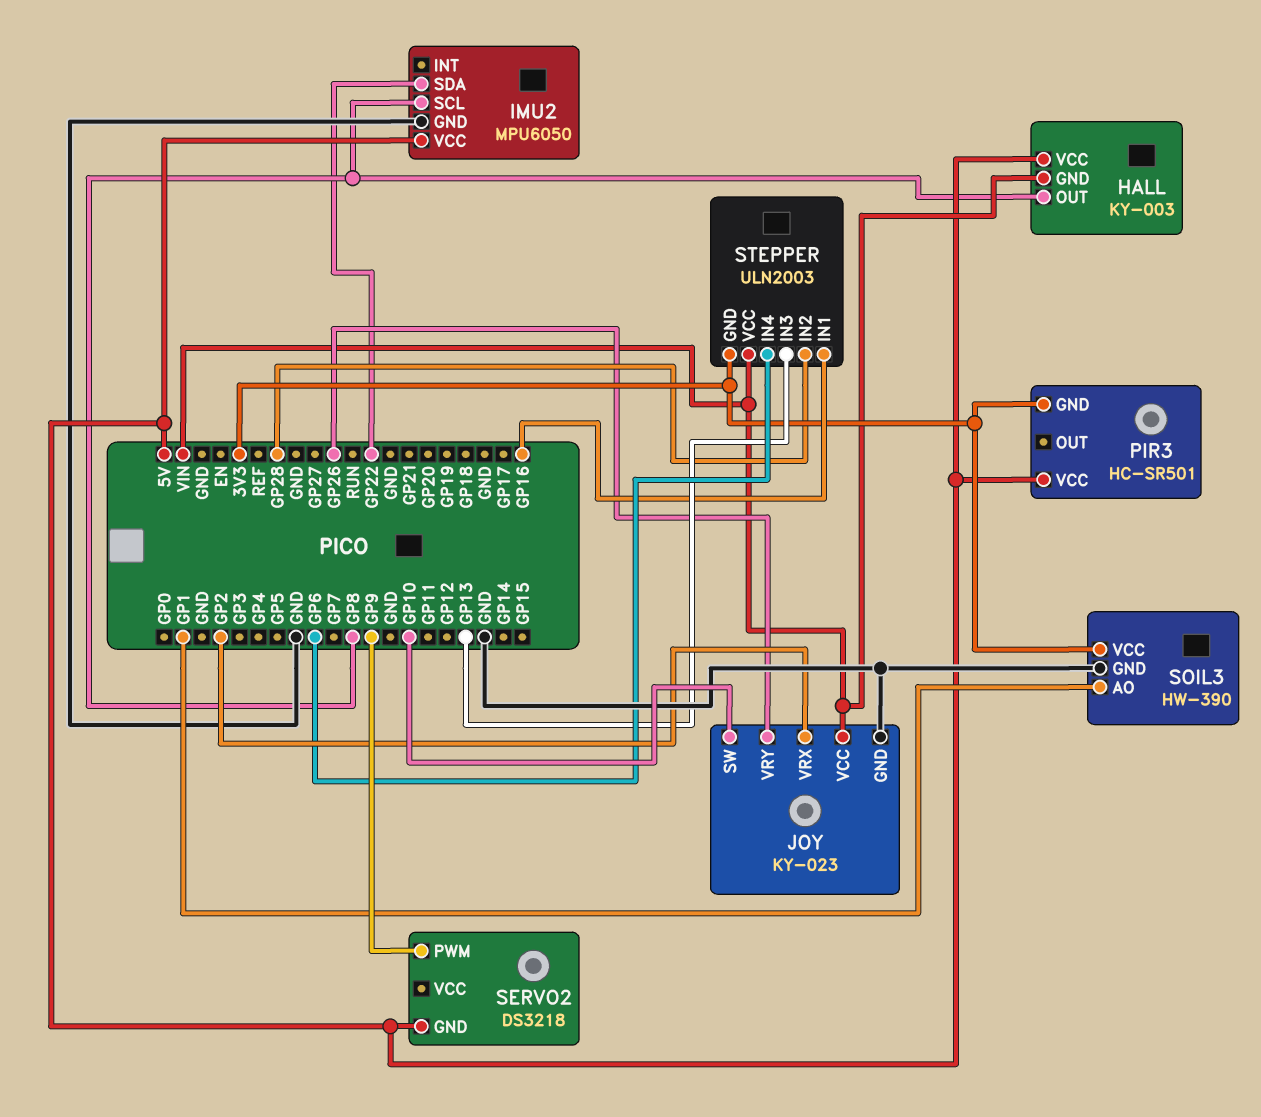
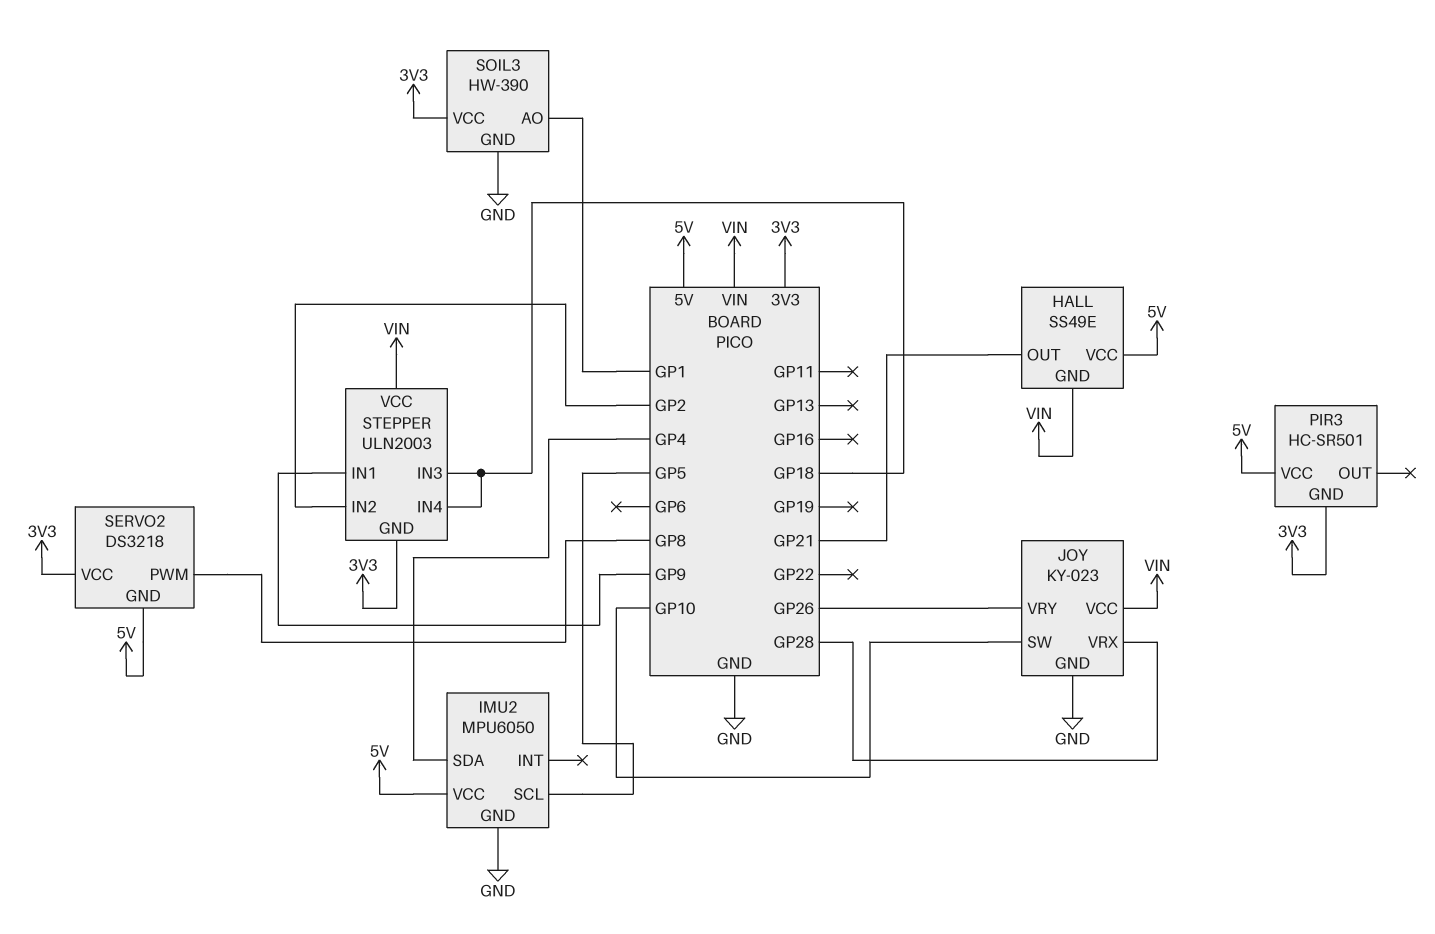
HALL: KY-003 -> SS49E
HALL pin OUT: GP8 -> GP21
IMU2 pin SCL: GP8 -> GP5
IMU2 pin SDA: GP22 -> GP4
JOY pin VRX: GP2 -> GP28
SERVO2 pin PWM: GP9 -> GP8
SERVO2 pin VCC: none -> 3V3
STEPPER pin IN1: GP16 -> GP9
STEPPER pin IN2: GP28 -> GP2
STEPPER pin IN3: GP13 -> GP18
STEPPER pin IN4: GP6 -> GP18

